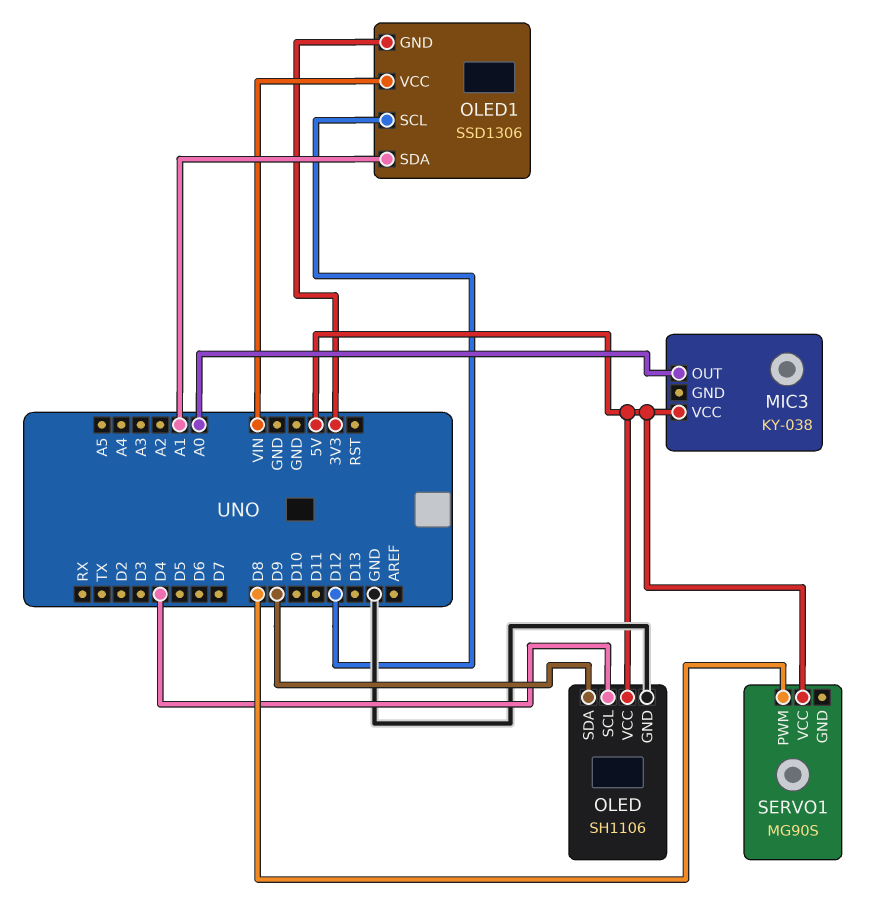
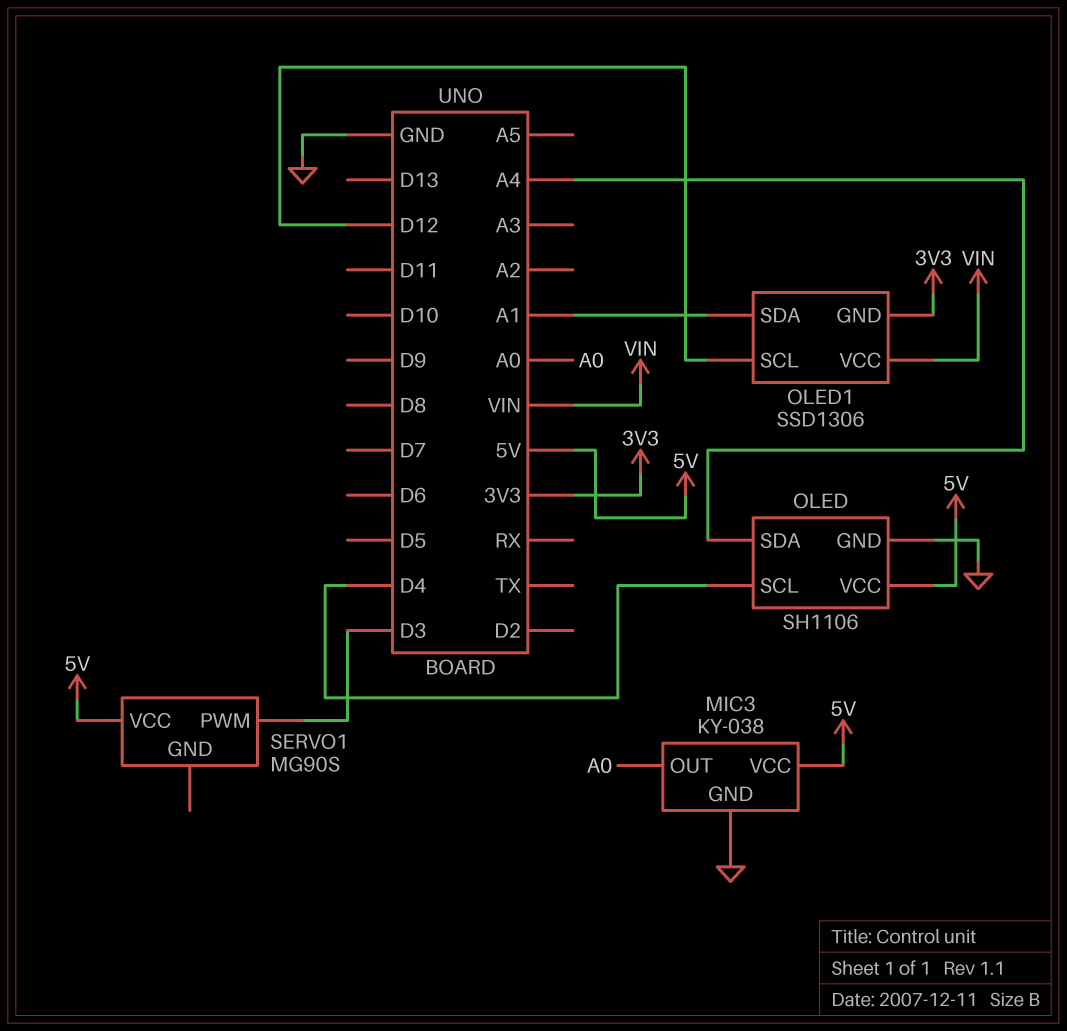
MIC3 pin GND: none -> GND
OLED pin SDA: D9 -> A4
SERVO1 pin PWM: D8 -> D3

